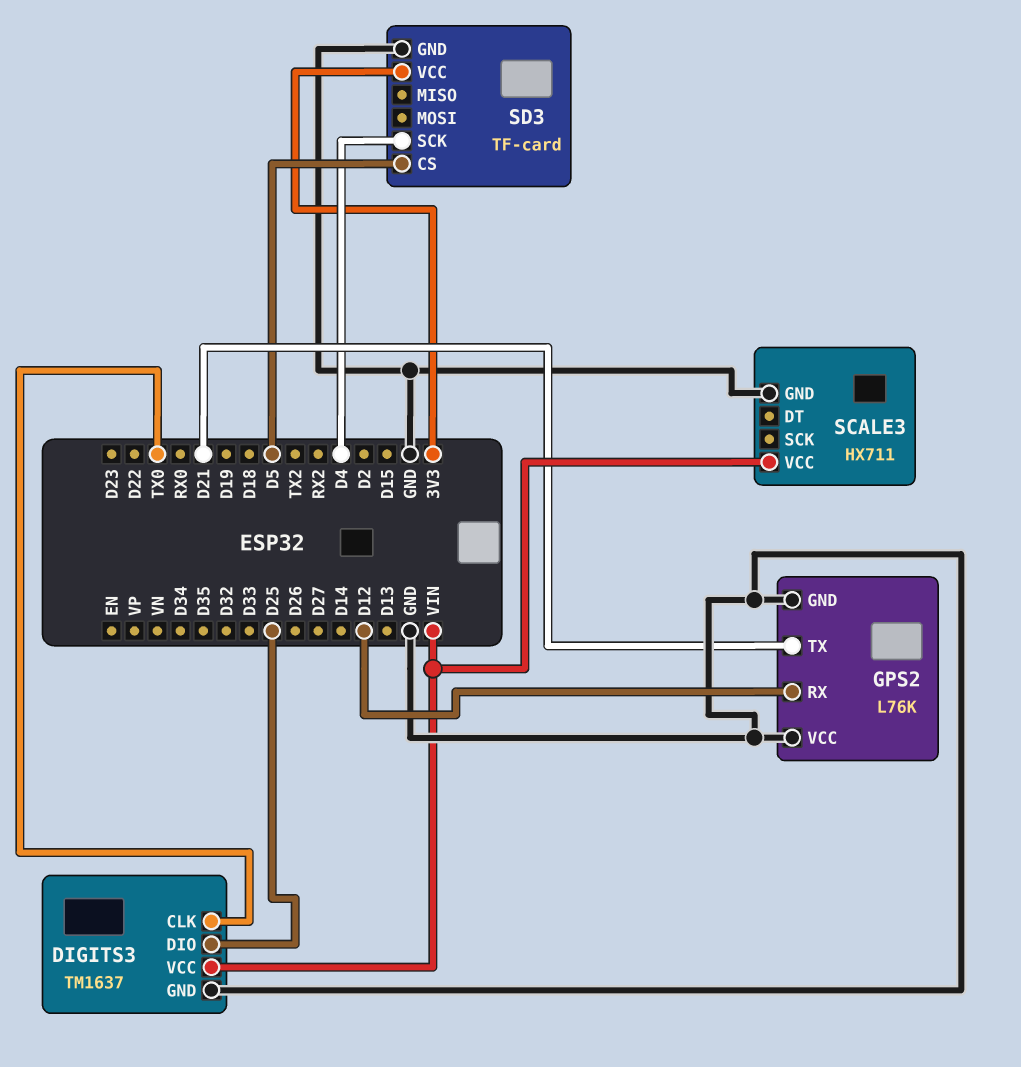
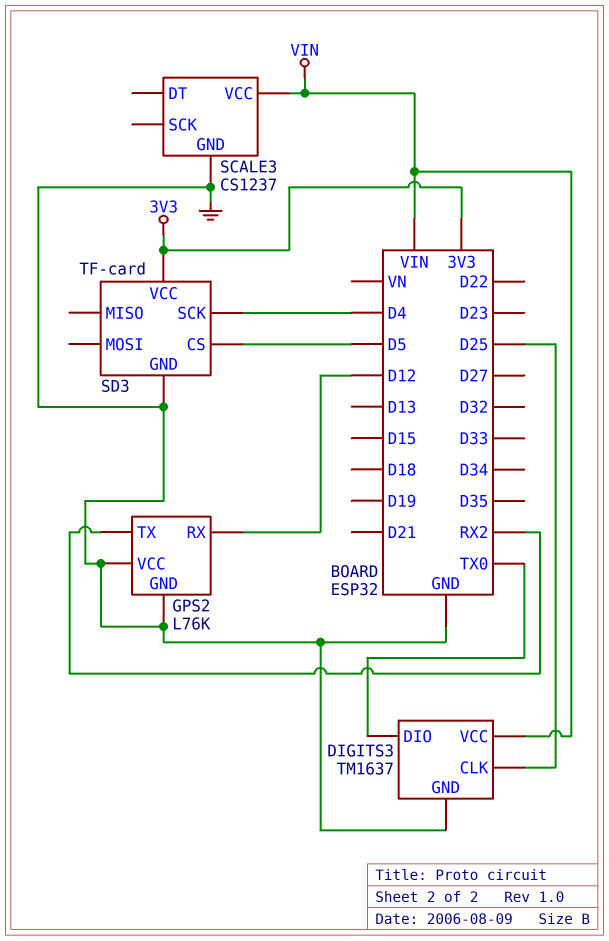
DIGITS3 pin CLK: TX0 -> D25
DIGITS3 pin DIO: D25 -> TX0
GPS2 pin TX: D21 -> RX2
SCALE3: HX711 -> CS1237

